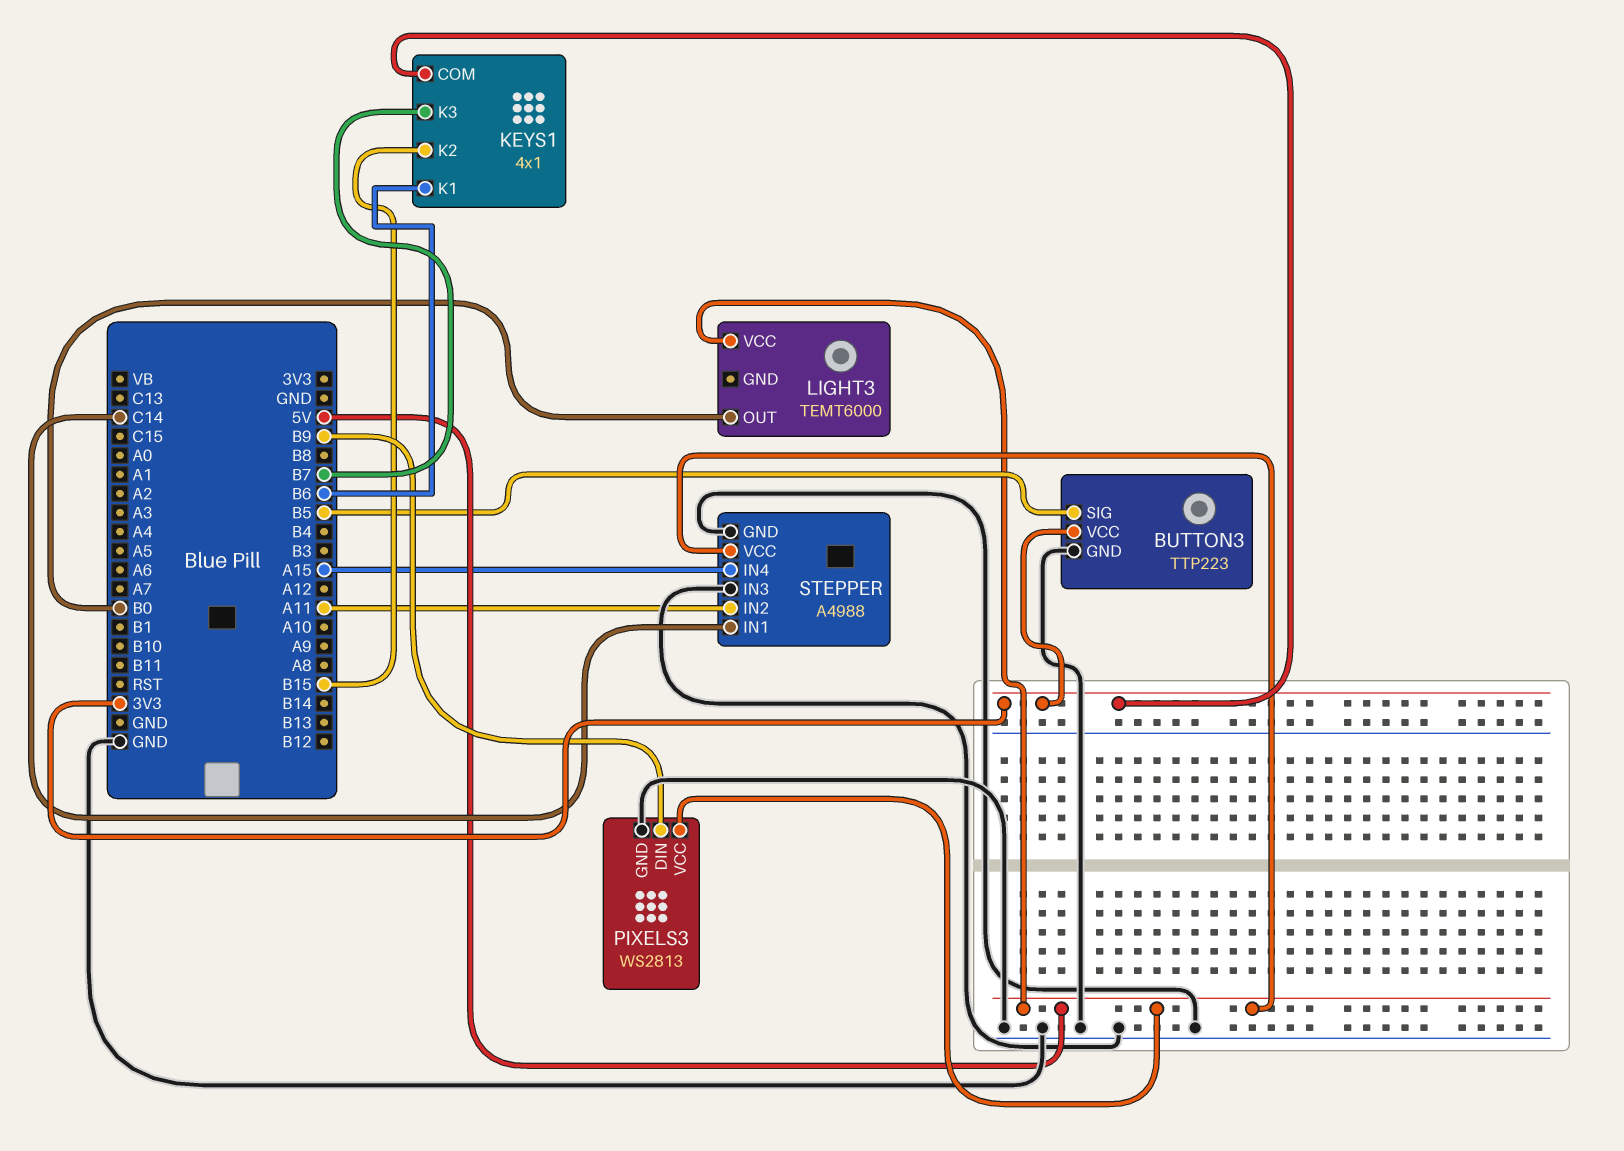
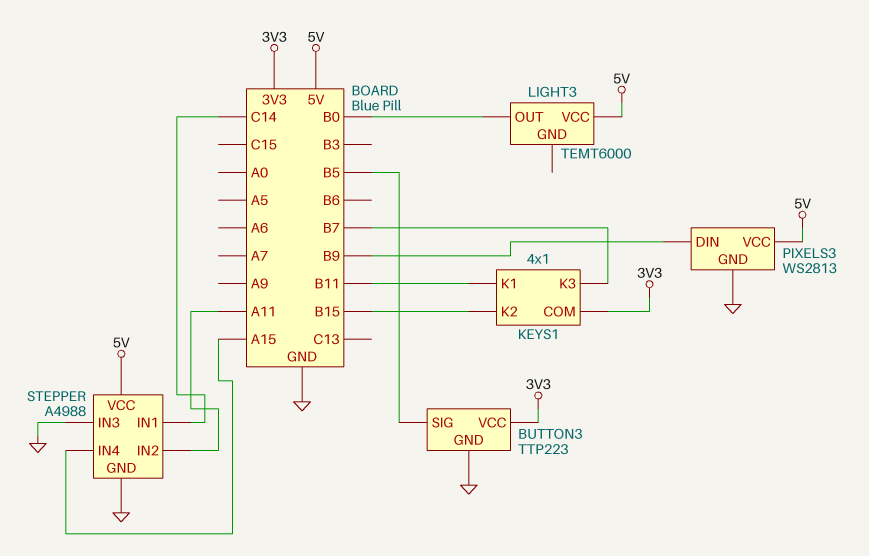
KEYS1 pin K1: B6 -> B11

